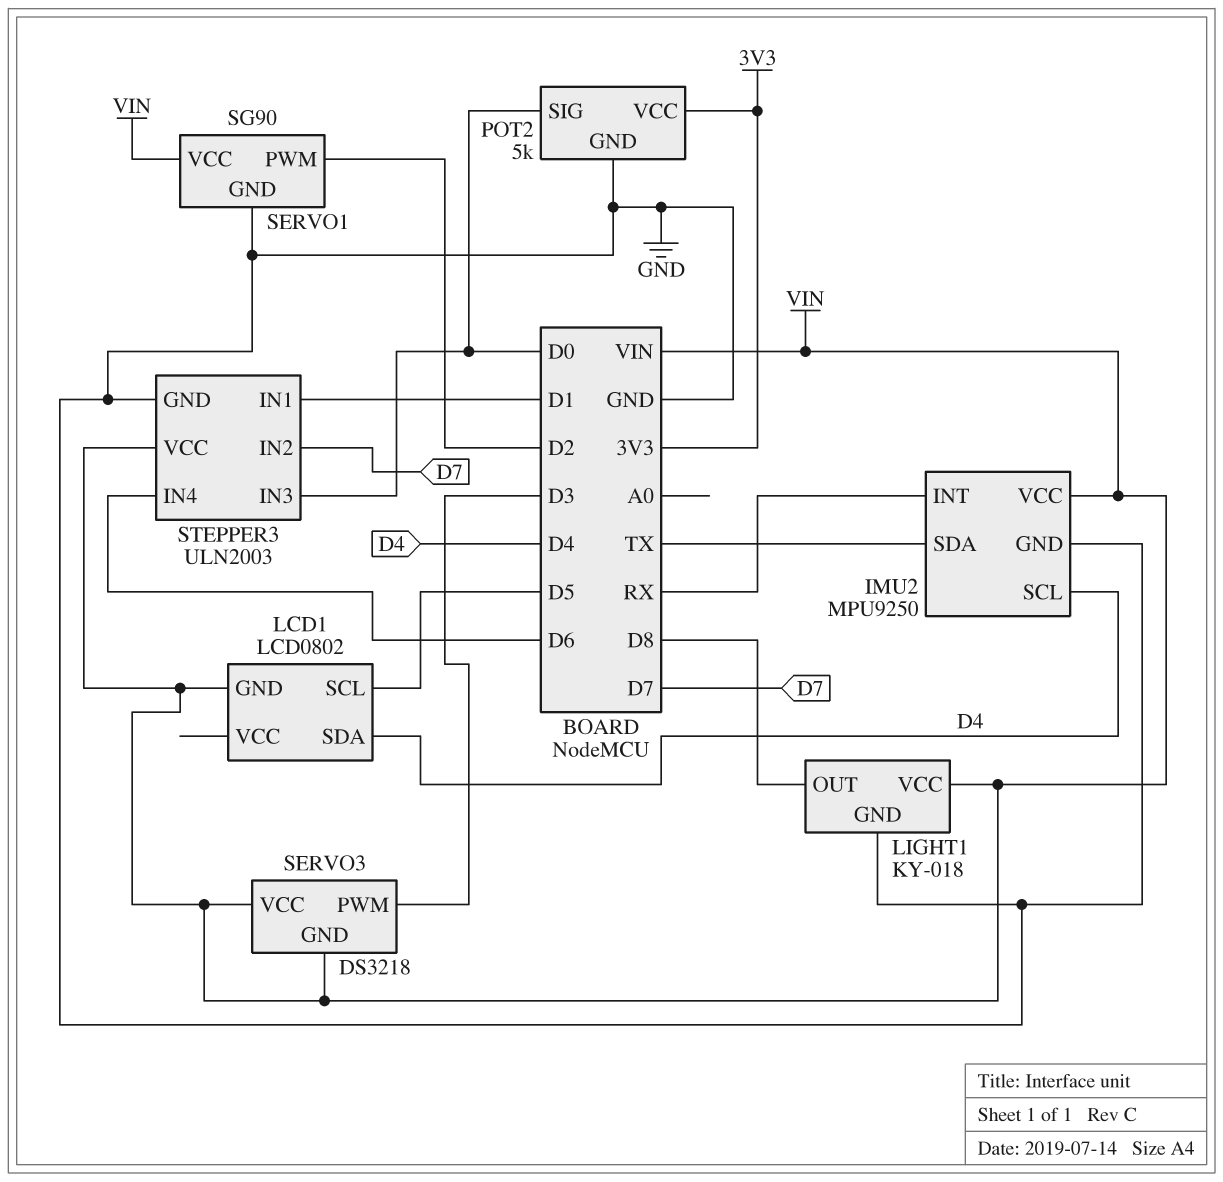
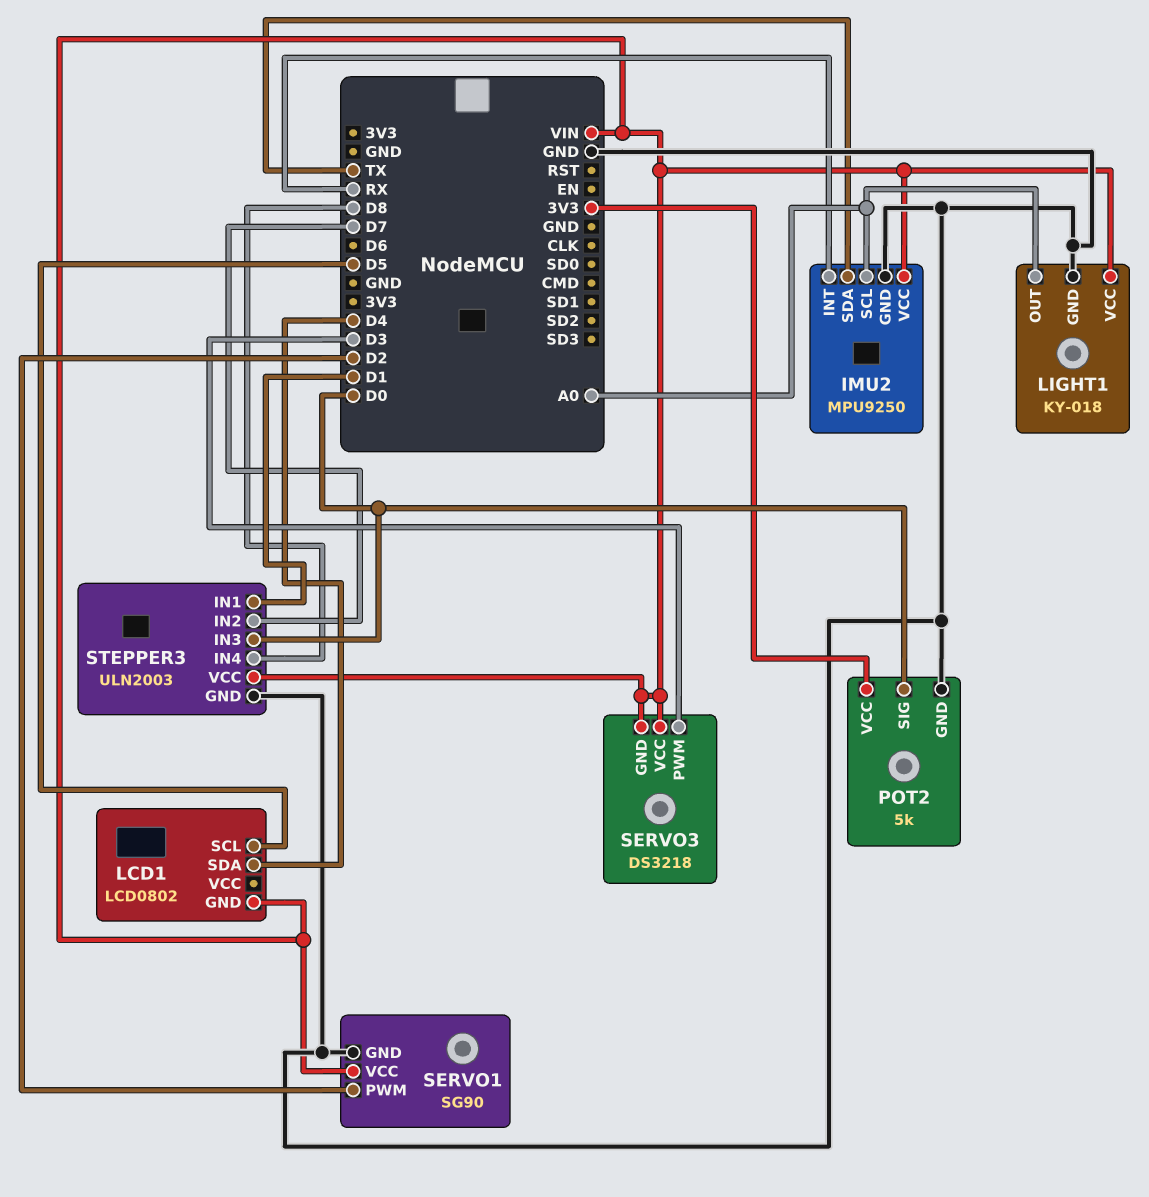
IMU2 pin SCL: D4 -> A0
LIGHT1 pin OUT: D8 -> A0
STEPPER3 pin IN4: D6 -> D8

